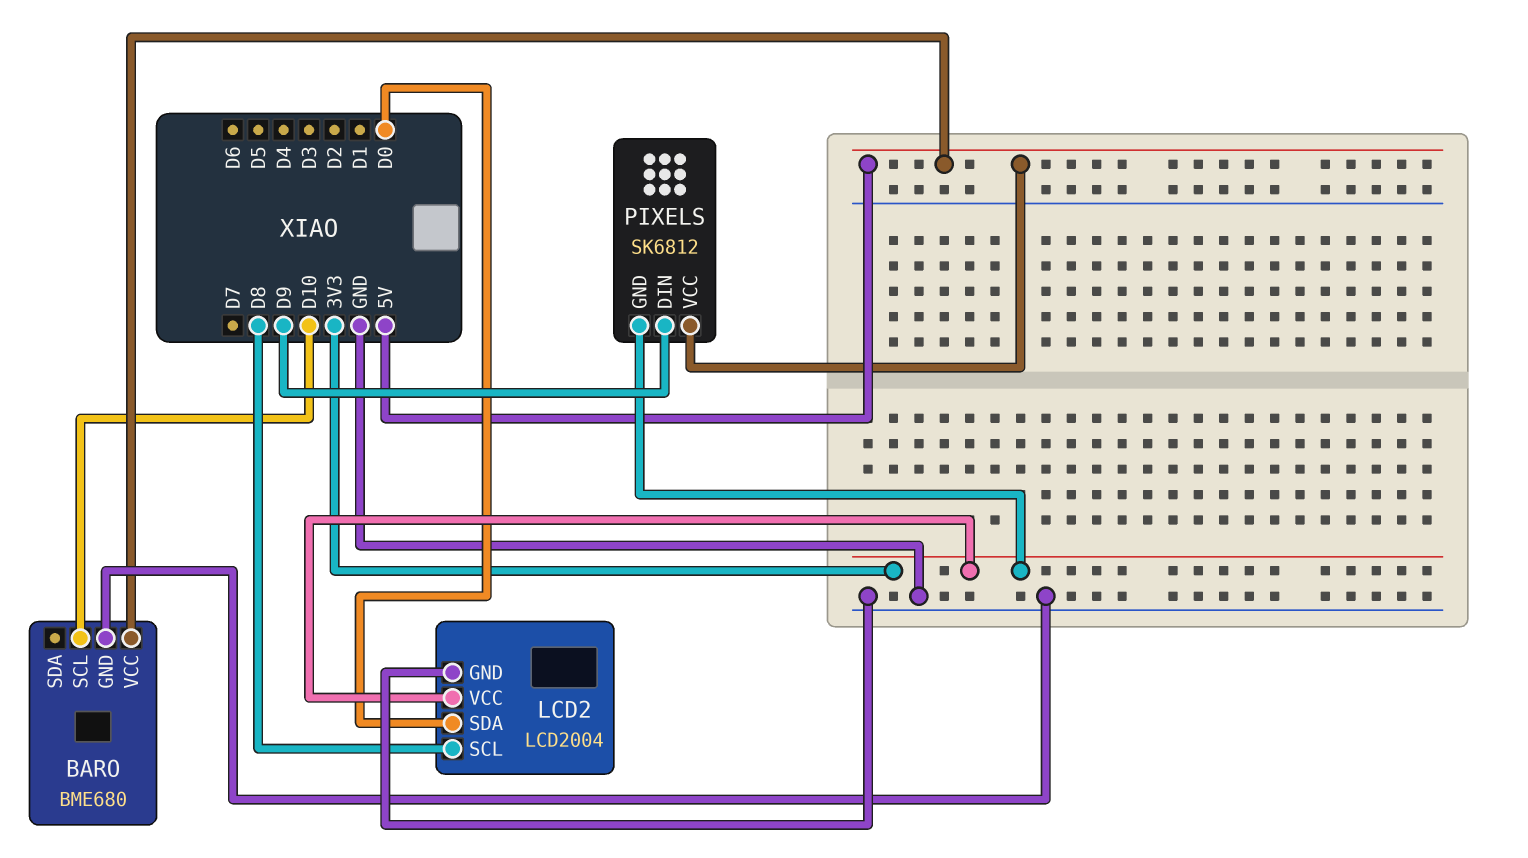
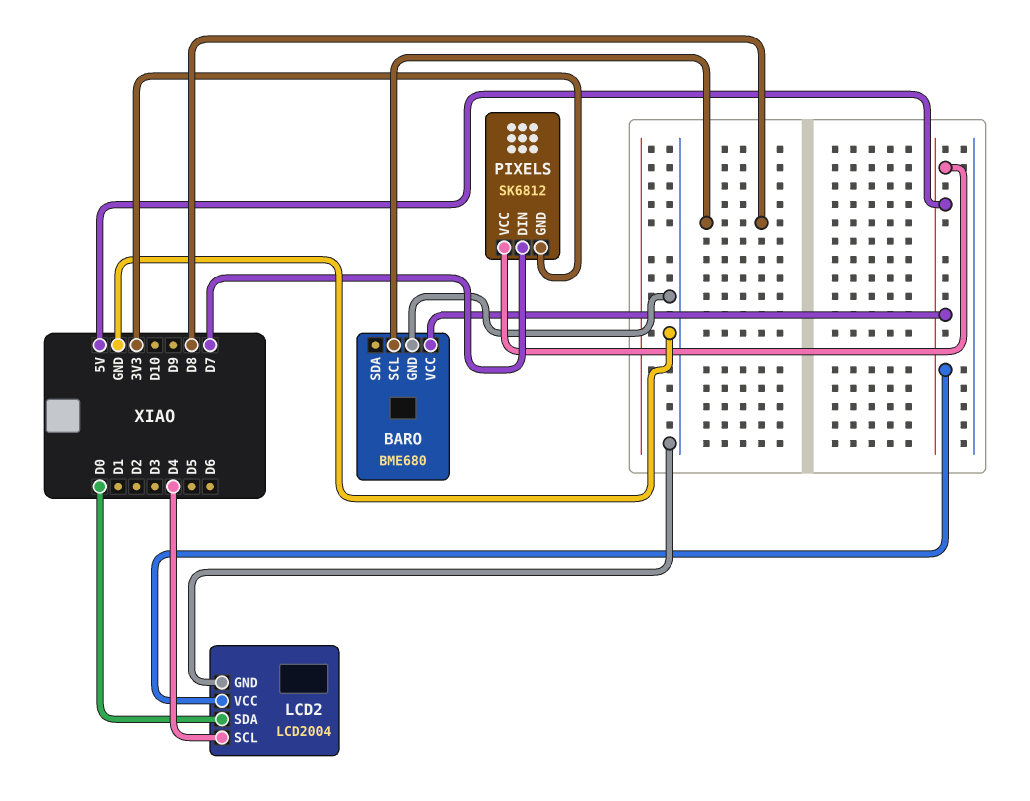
BARO pin SCL: D10 -> D8
LCD2 pin SCL: D8 -> D4
LCD2 pin VCC: 3V3 -> 5V
PIXELS pin DIN: D9 -> D7

